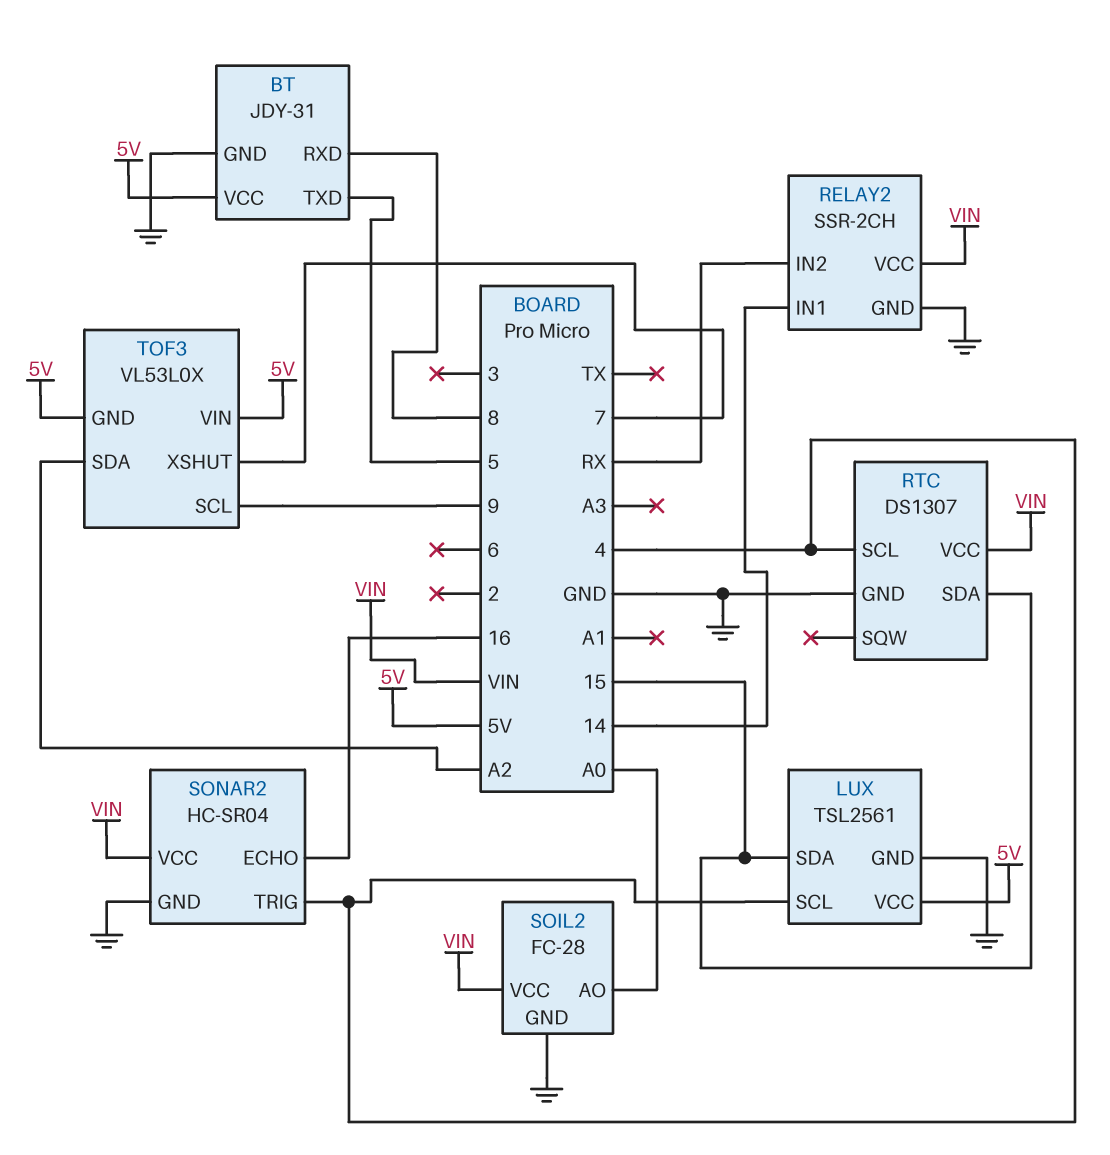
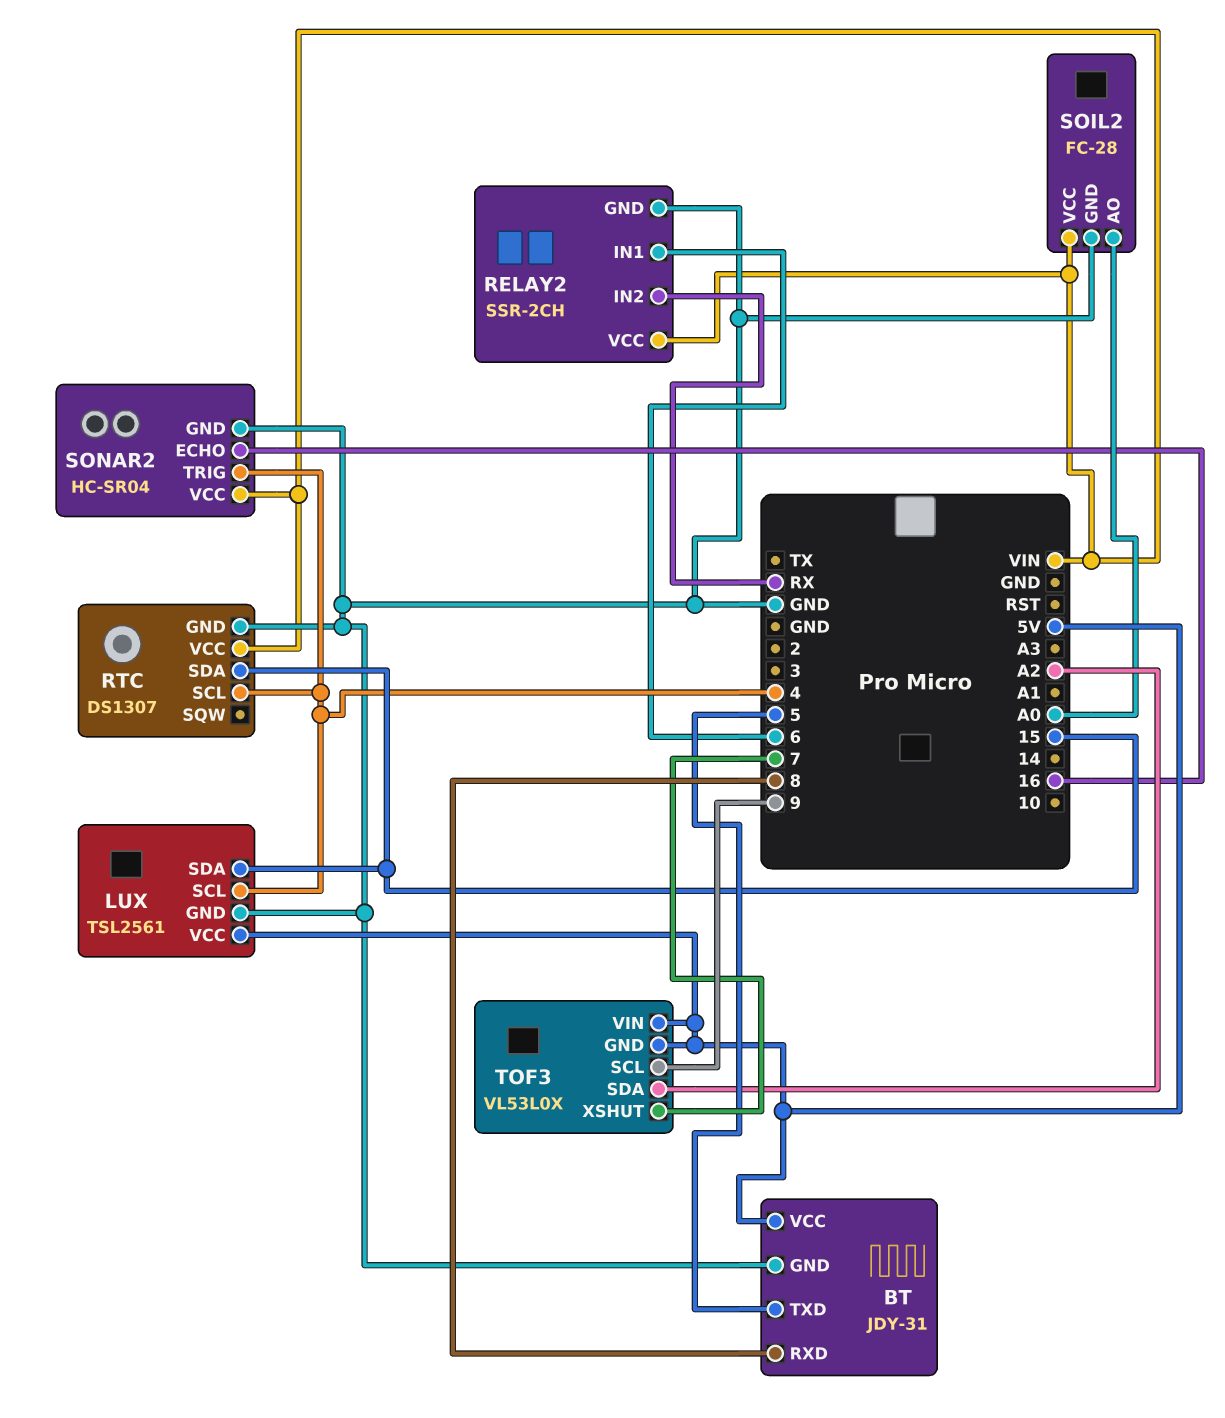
RELAY2 pin IN1: 14 -> 6

